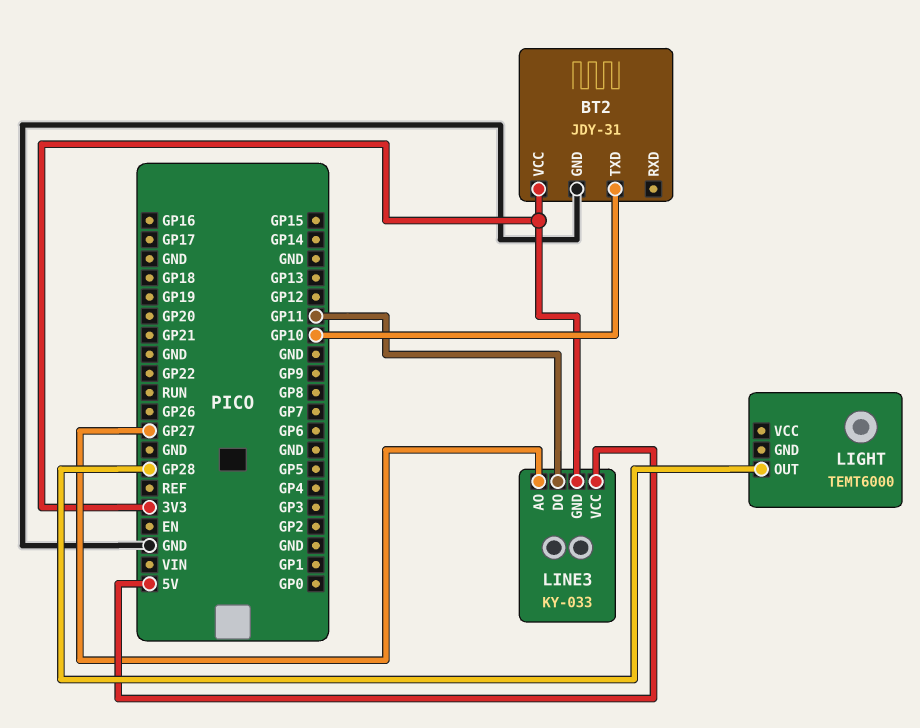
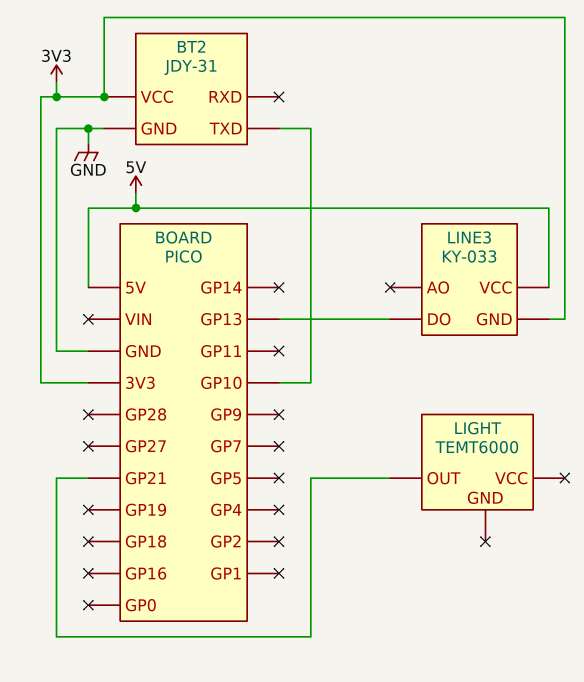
LIGHT pin OUT: GP28 -> GP21
LINE3 pin AO: GP27 -> none
LINE3 pin DO: GP11 -> GP13

